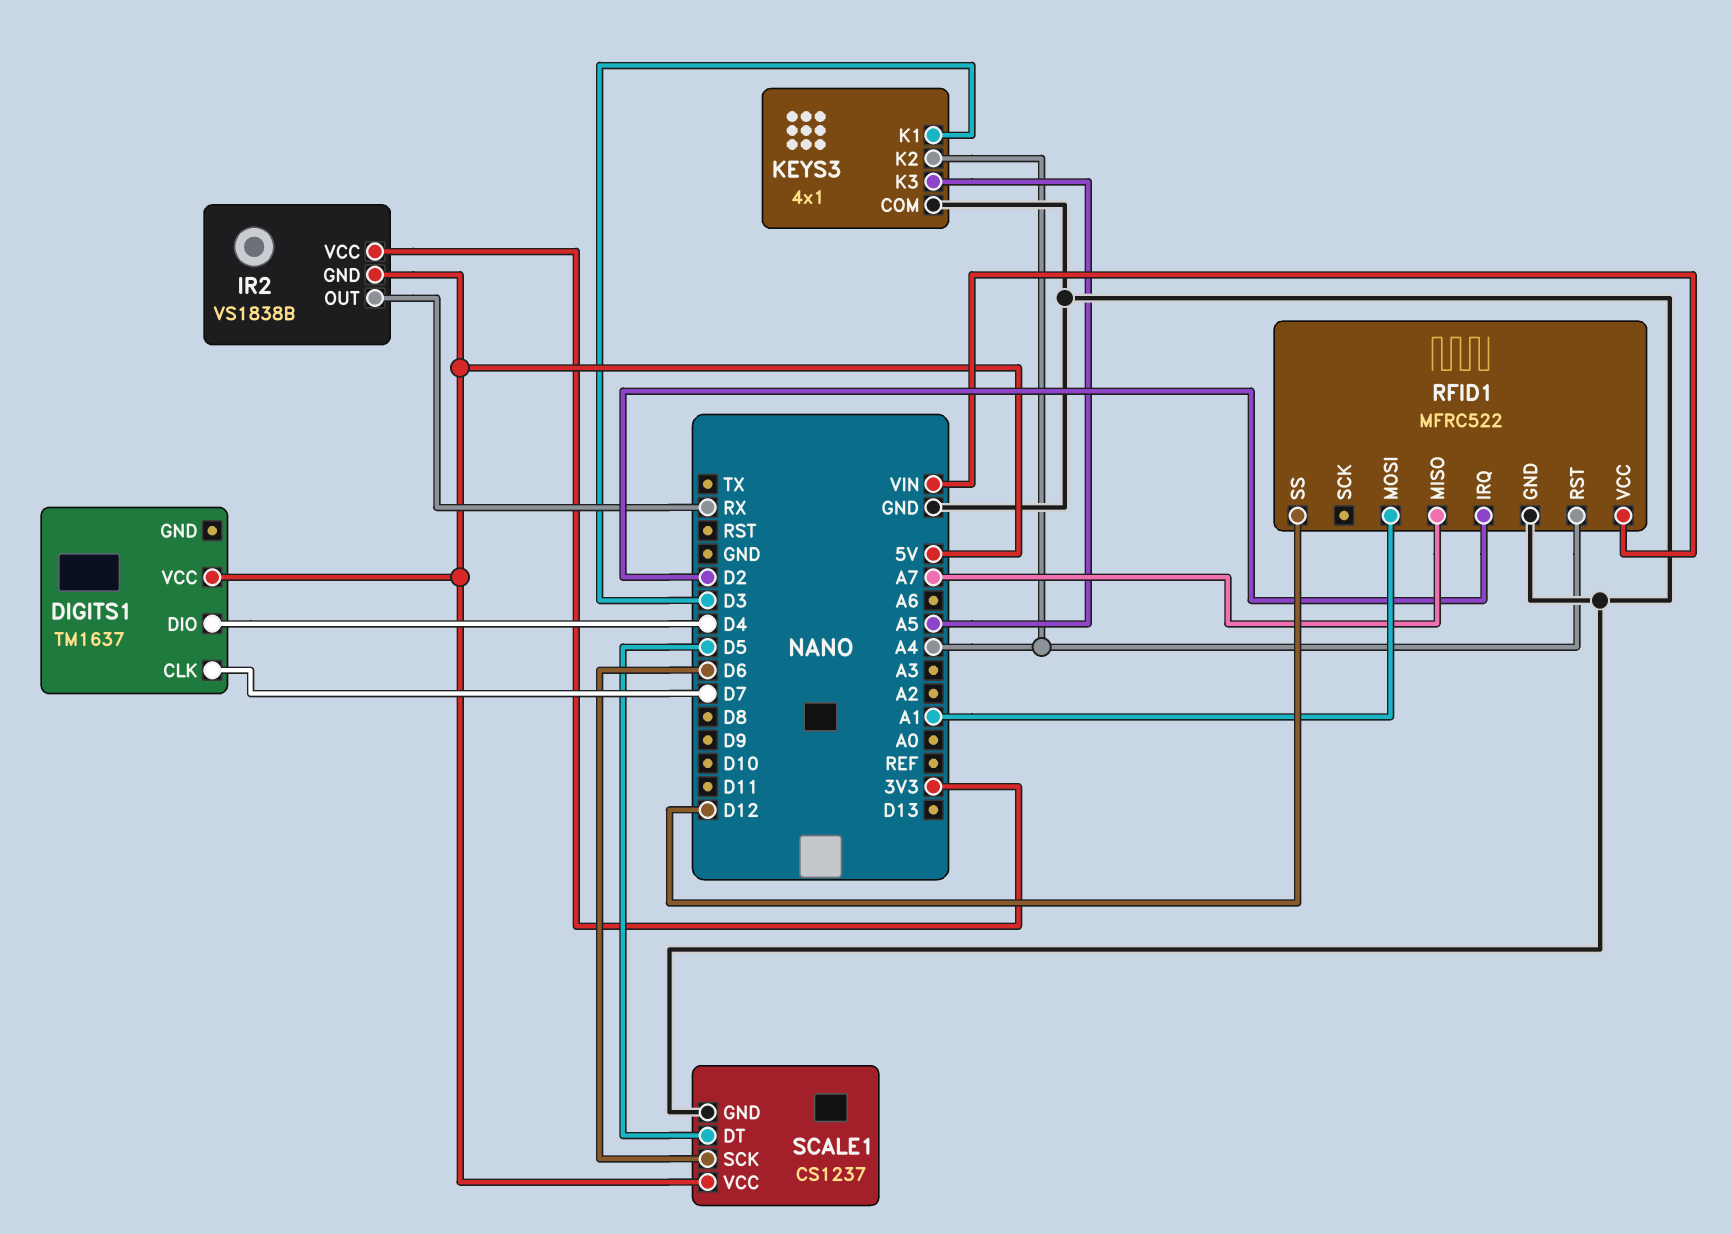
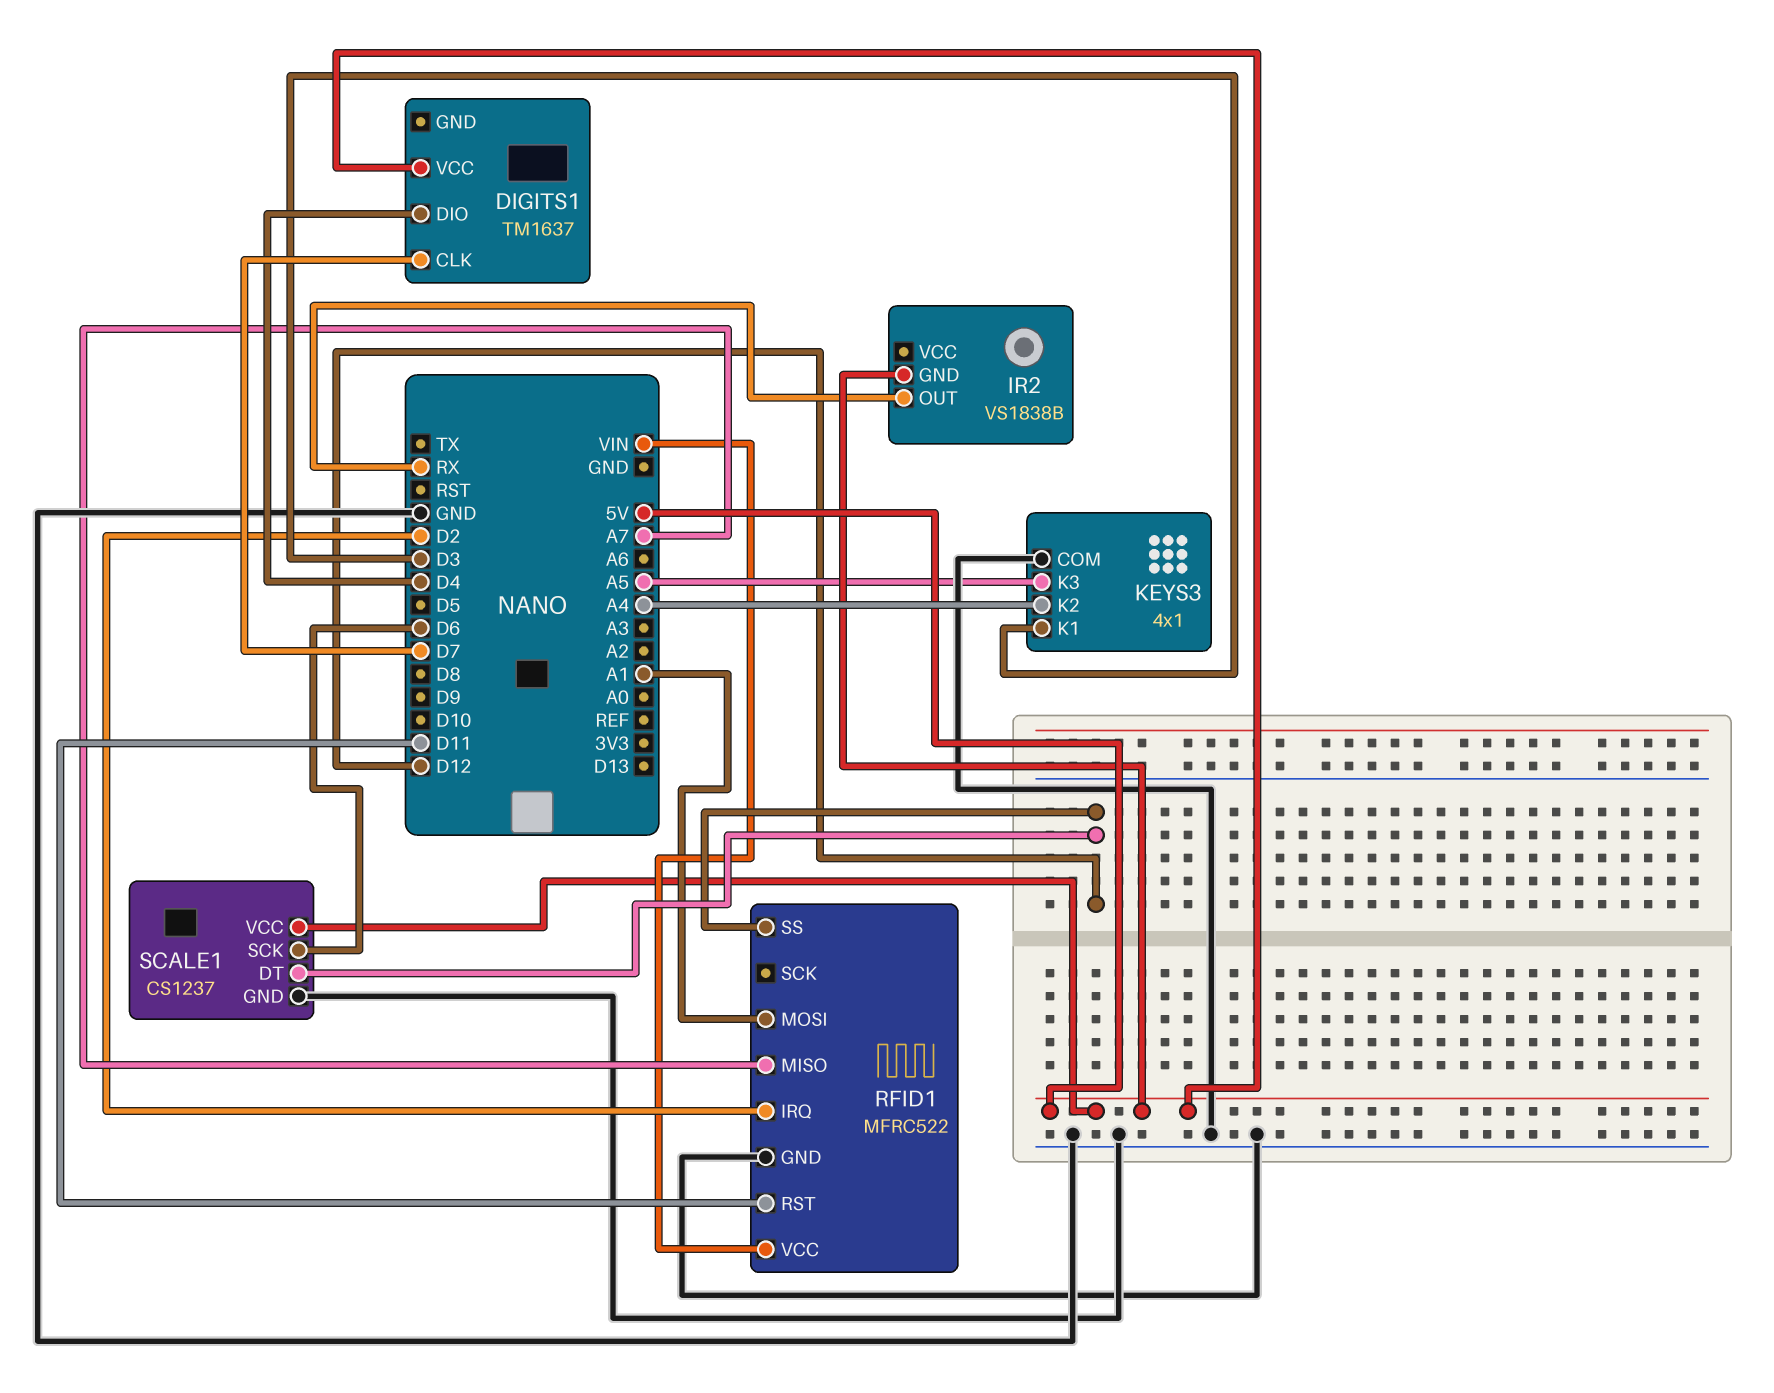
IR2 pin VCC: 3V3 -> none
RFID1 pin RST: A4 -> D11
SCALE1 pin DT: D5 -> D12

